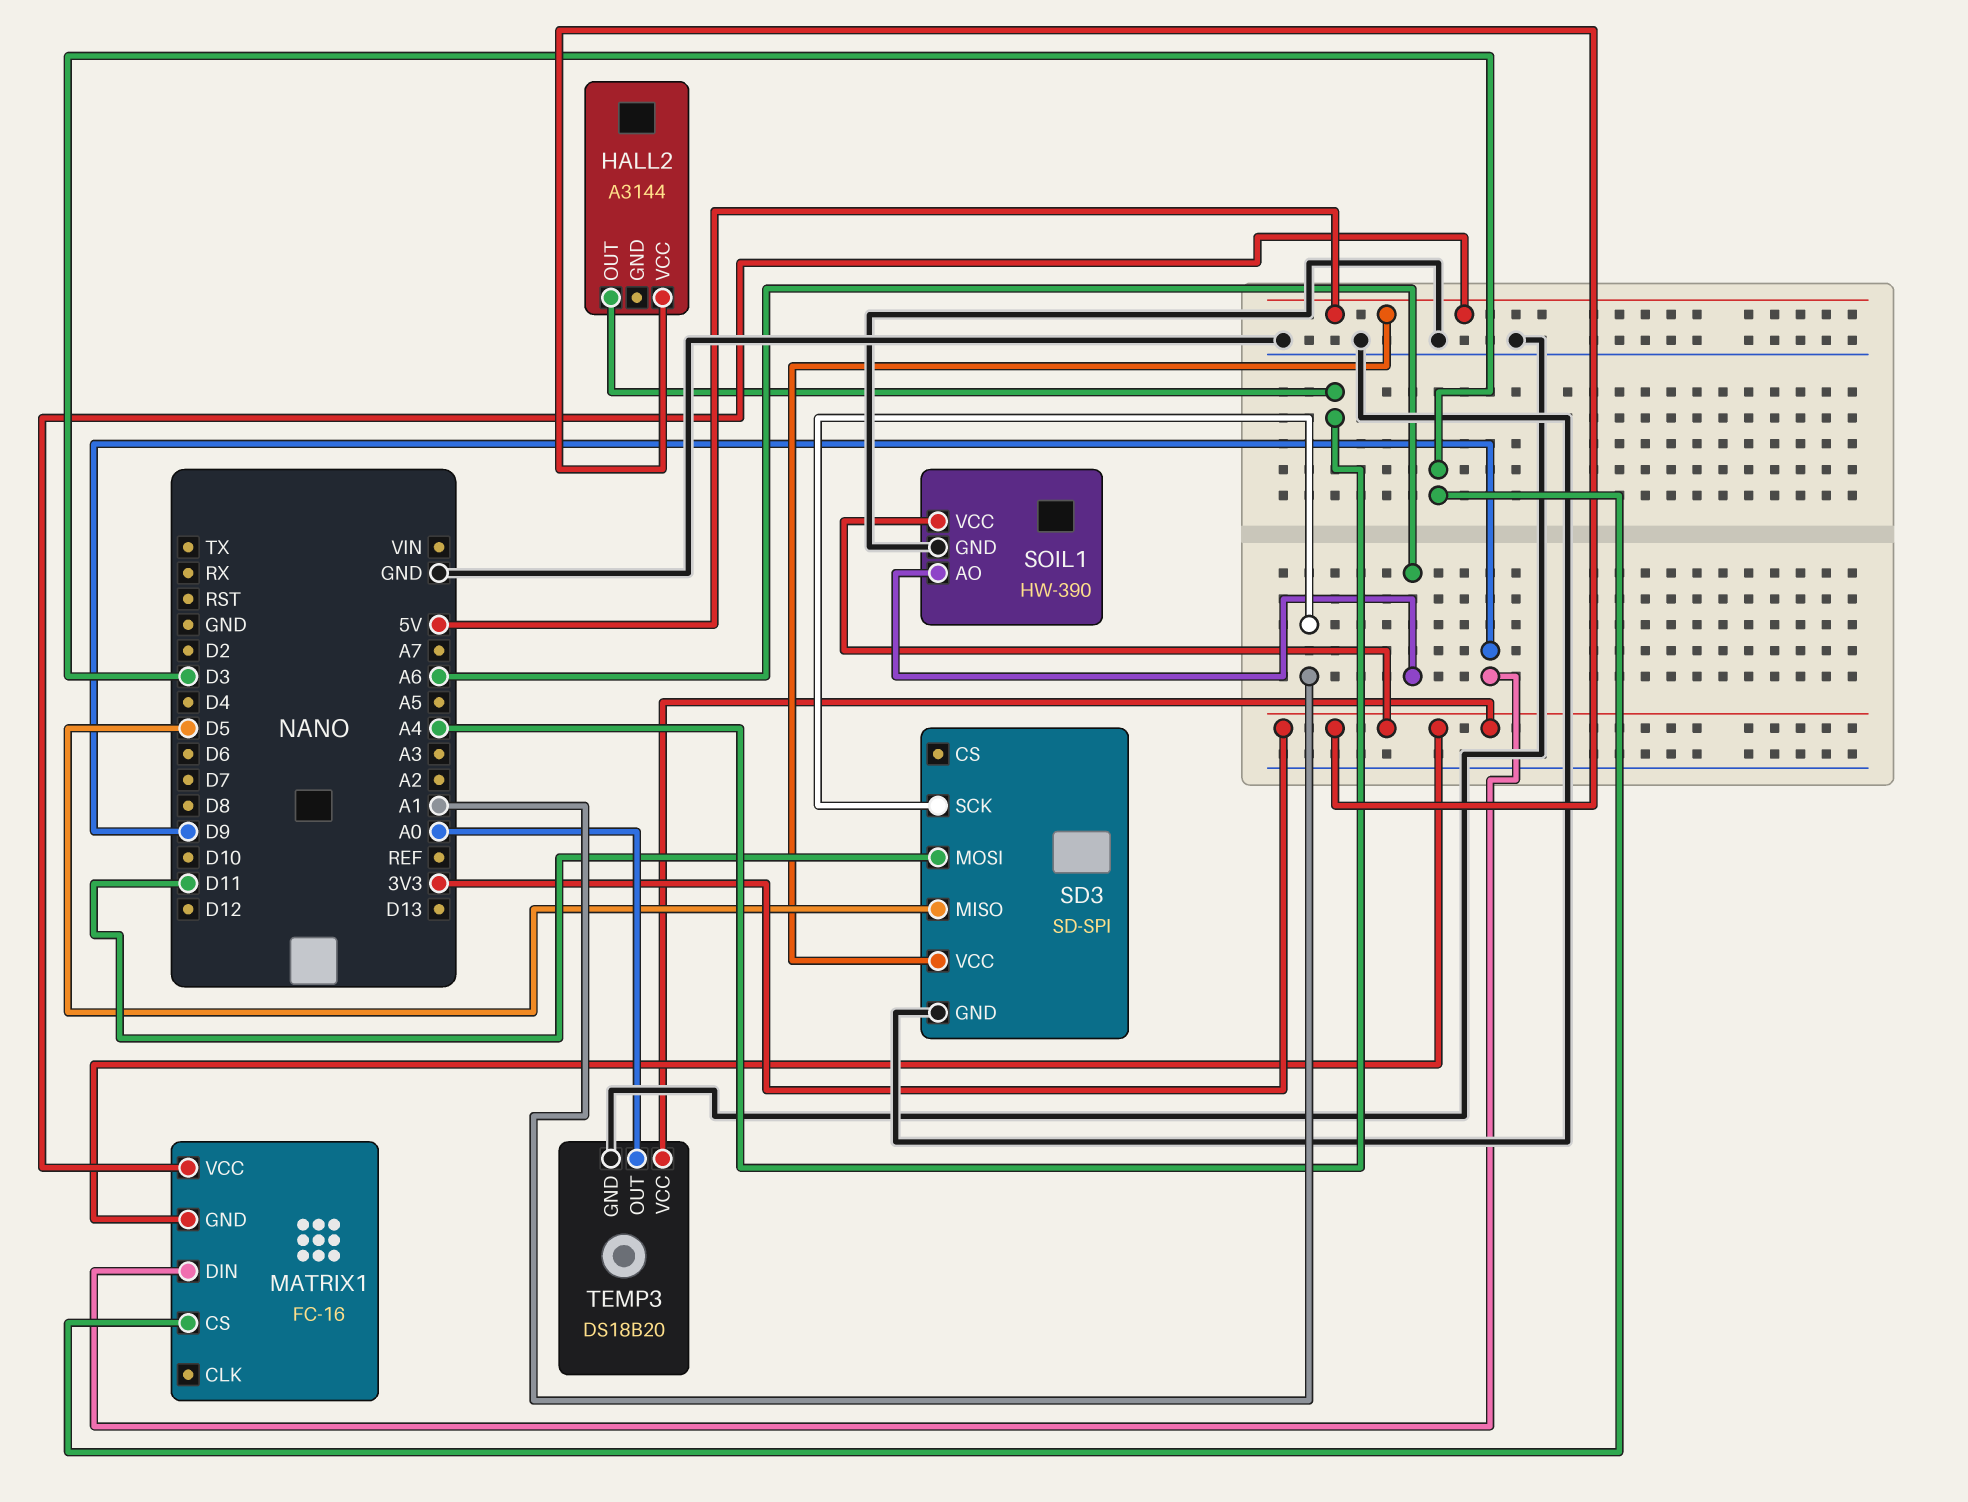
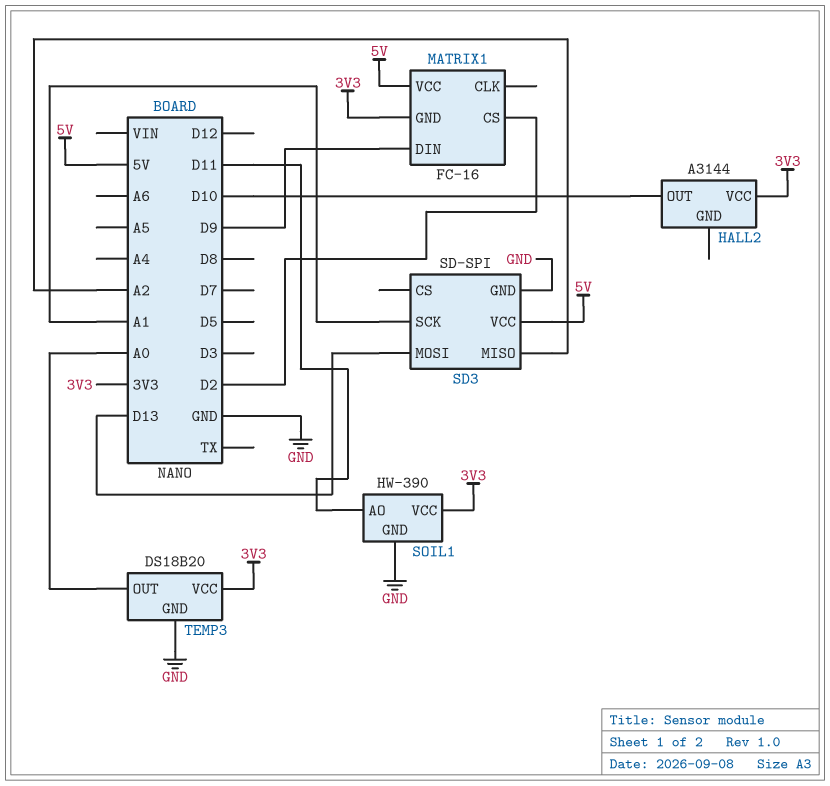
HALL2 pin OUT: A4 -> D10
MATRIX1 pin CS: D3 -> D2
SD3 pin MISO: D5 -> A2
SD3 pin MOSI: D11 -> D13
SOIL1 pin AO: A6 -> D11

